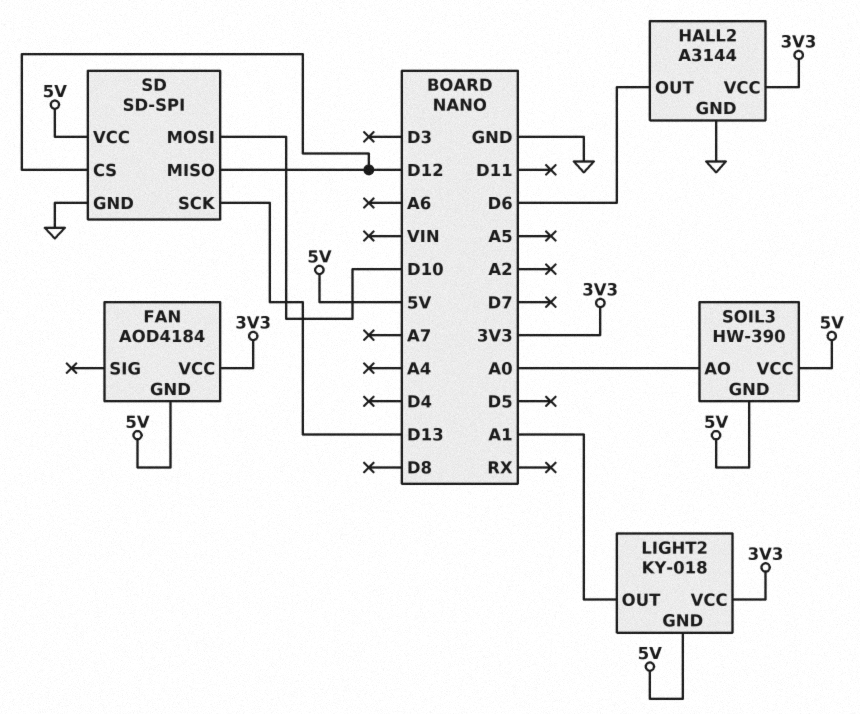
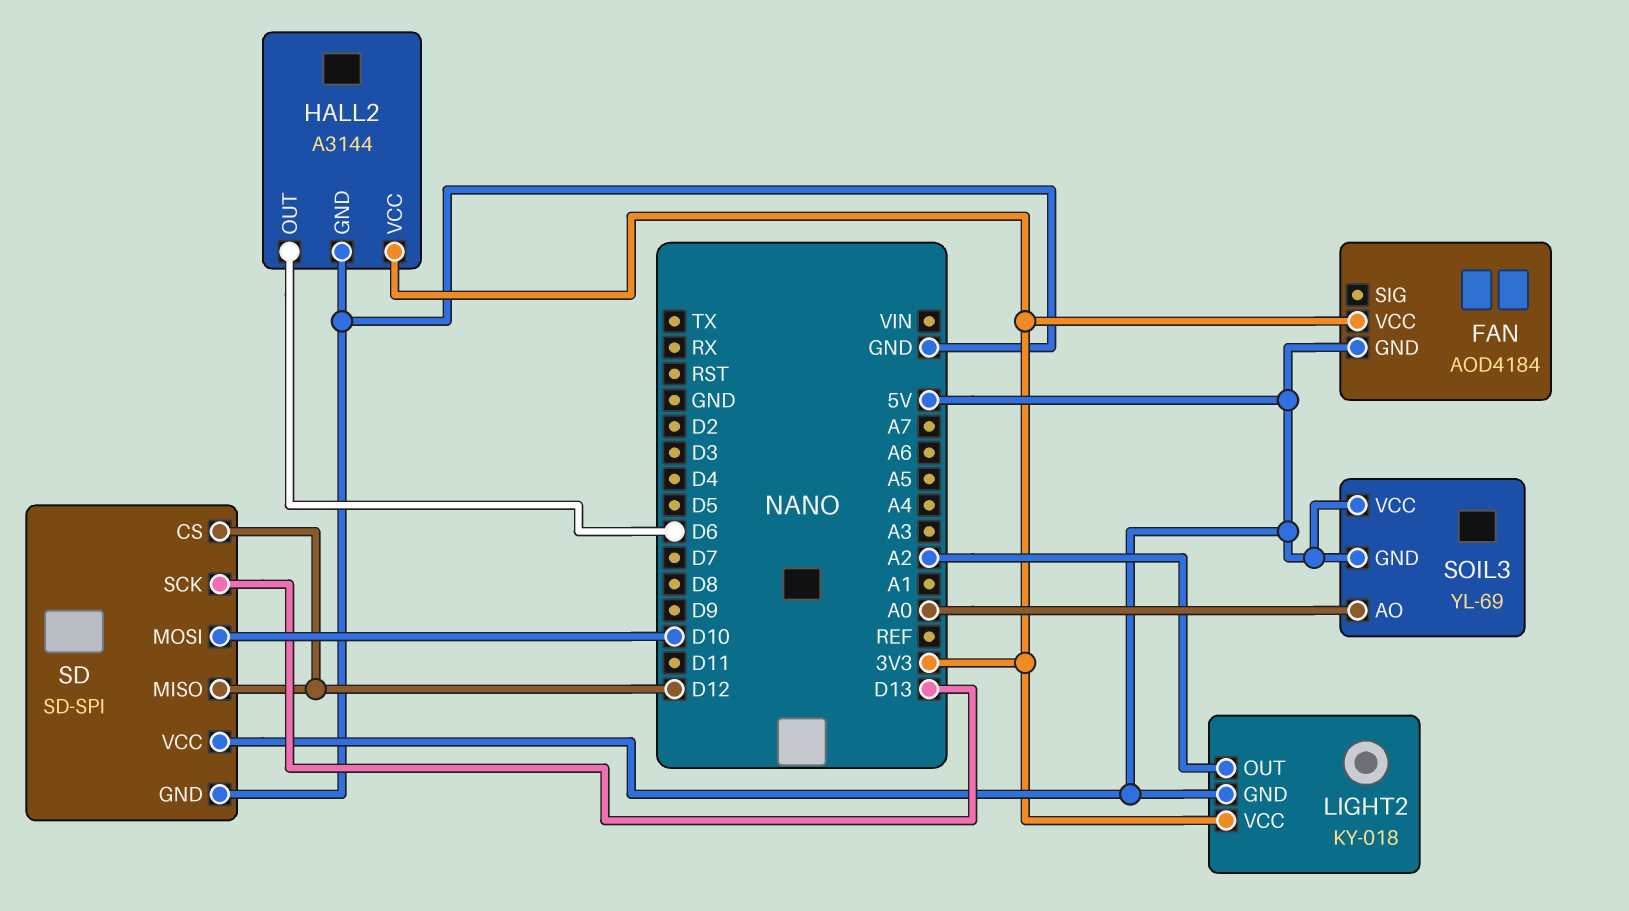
LIGHT2 pin OUT: A1 -> A2
SOIL3: HW-390 -> YL-69

